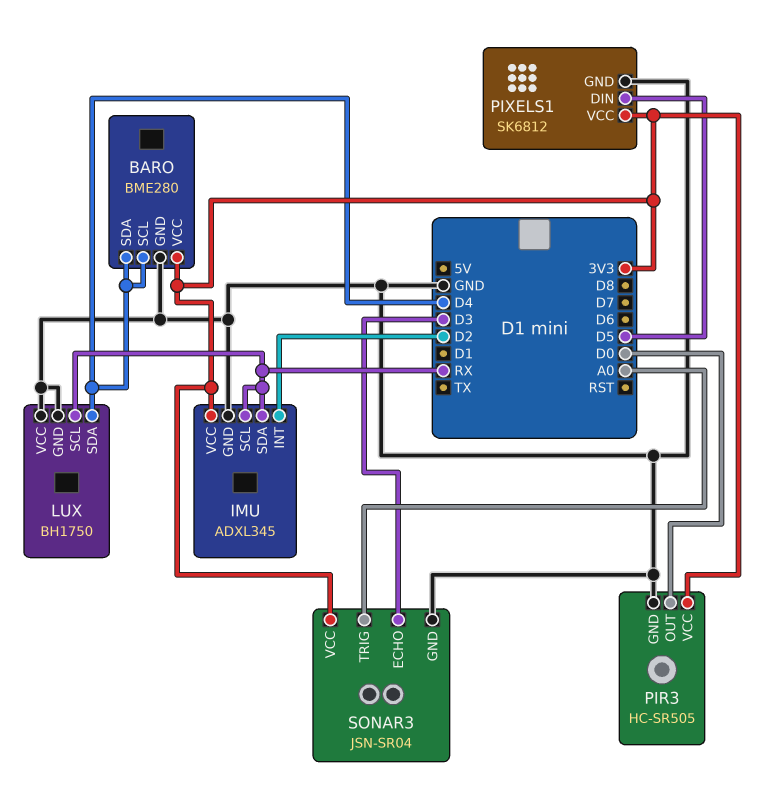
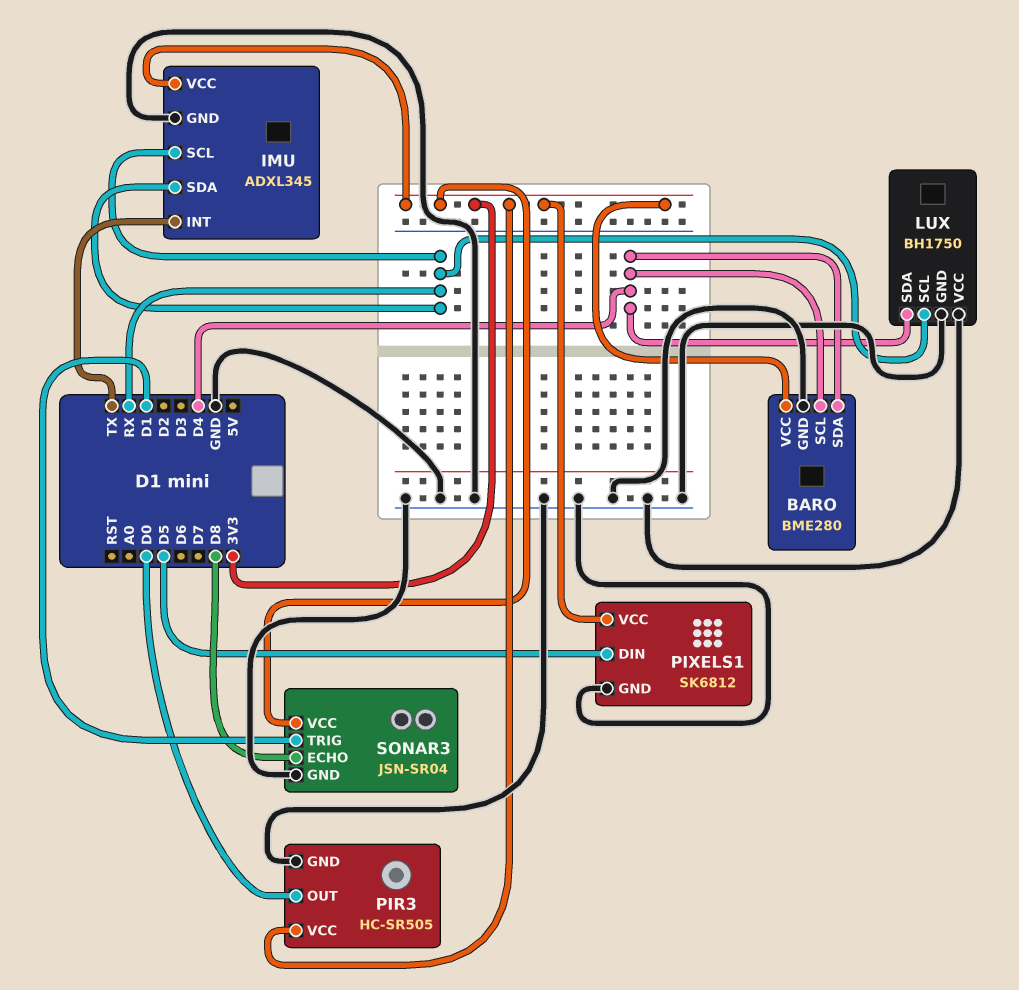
IMU pin INT: D2 -> TX
SONAR3 pin ECHO: D3 -> D8
SONAR3 pin TRIG: A0 -> D1

